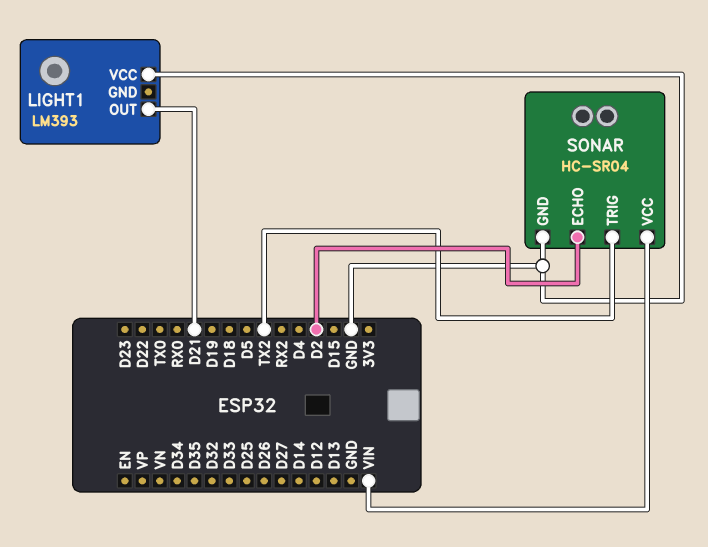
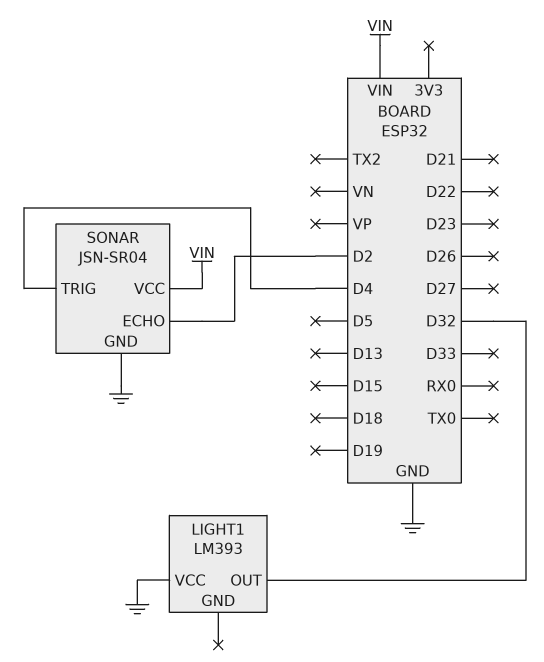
LIGHT1 pin OUT: D21 -> D32
SONAR: HC-SR04 -> JSN-SR04
SONAR pin TRIG: TX2 -> D4

